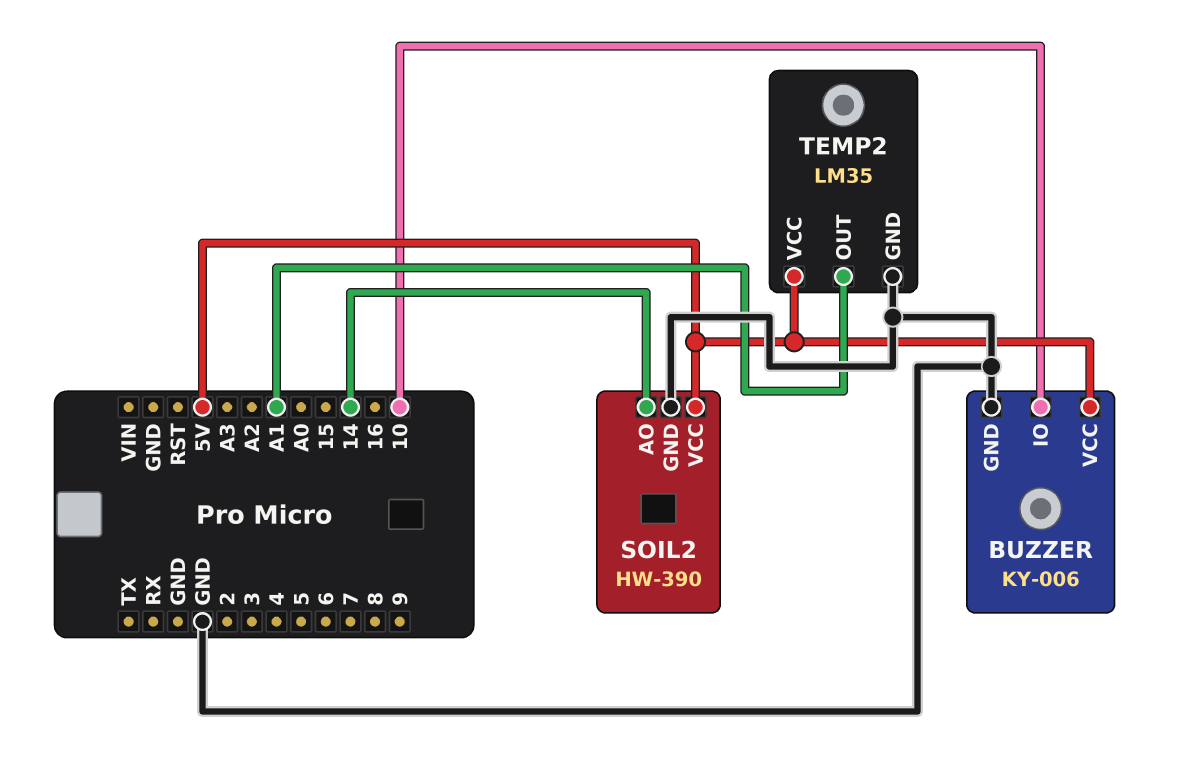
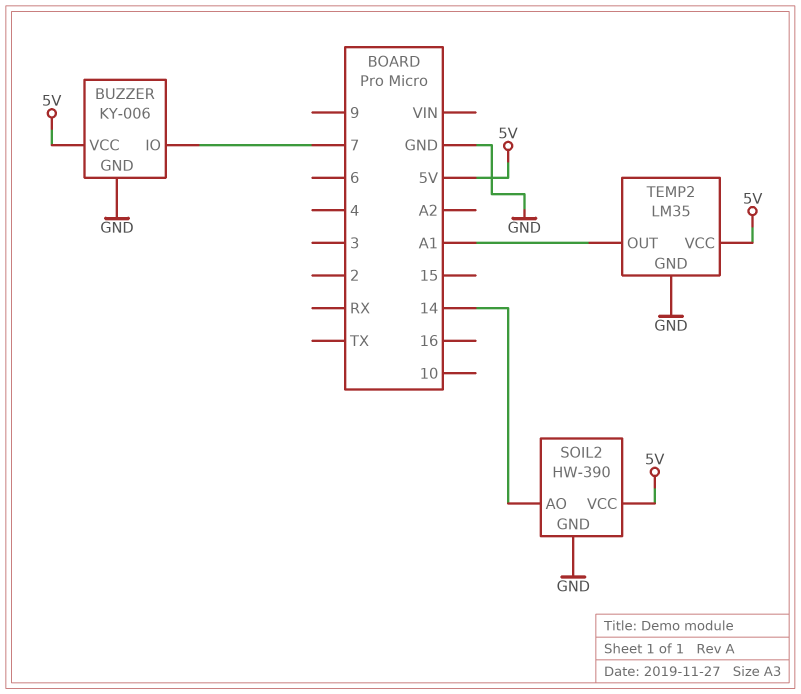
BUZZER pin IO: 10 -> 7

